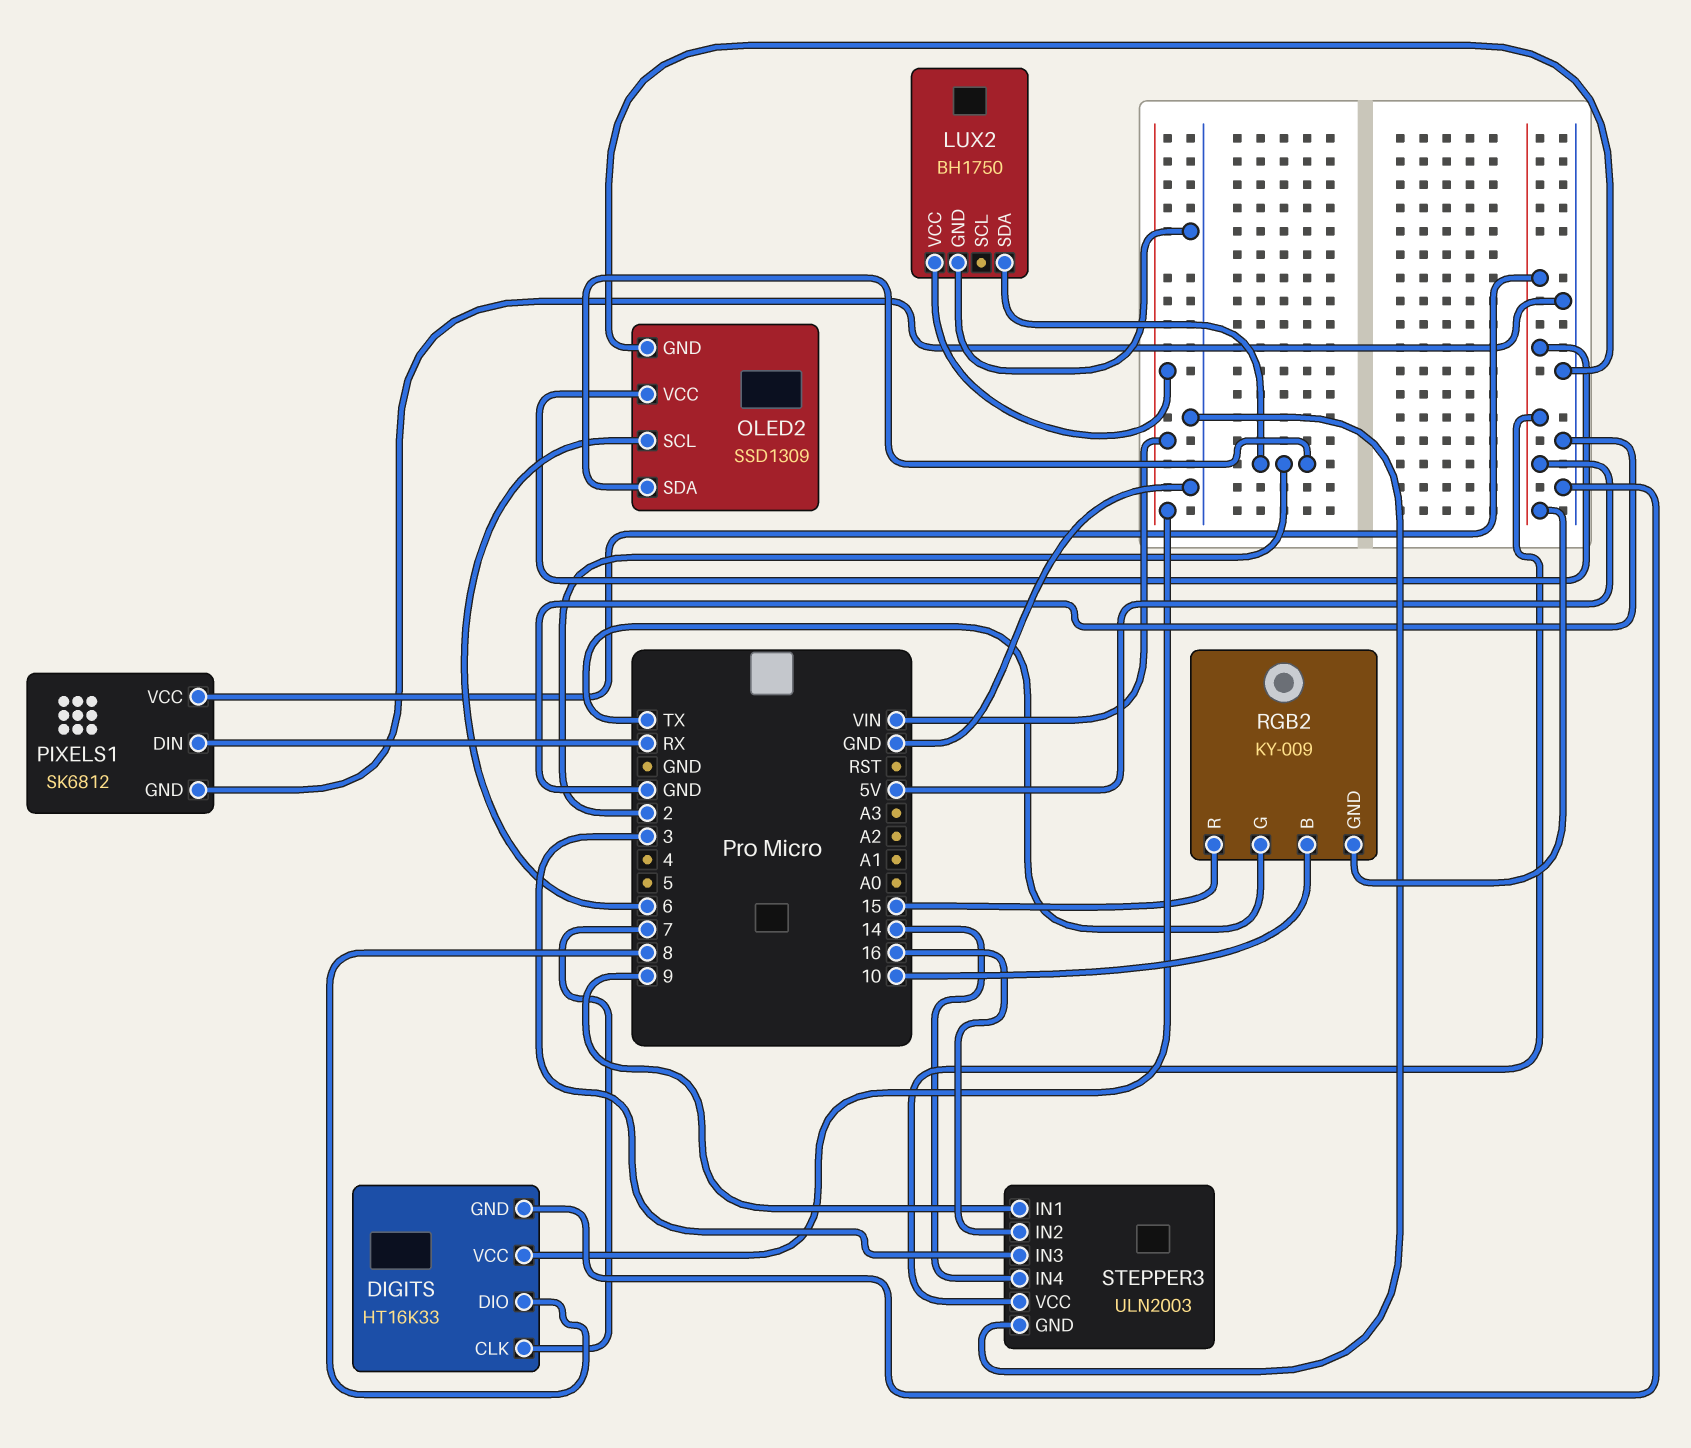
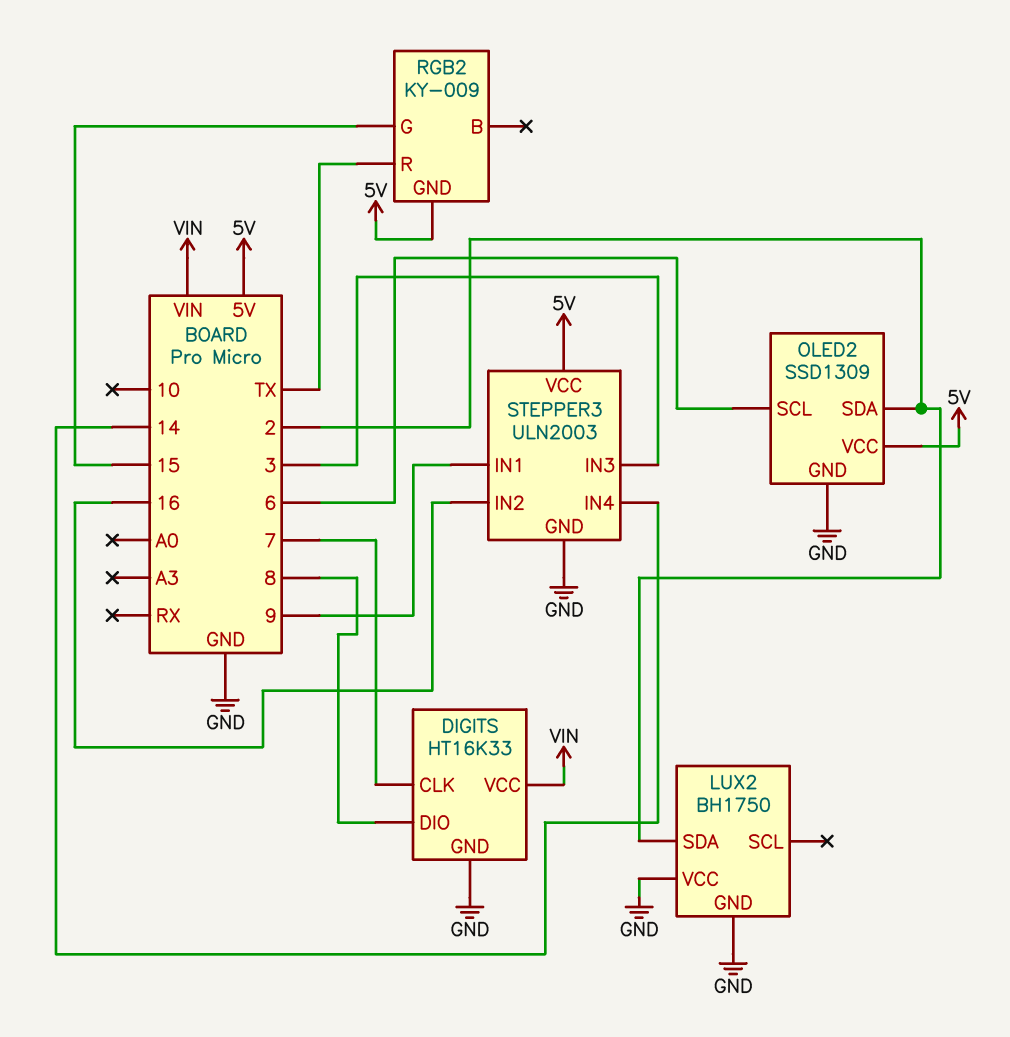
LUX2 pin VCC: VIN -> GND
PIXELS1: SK6812 -> none
PIXELS1 pin DIN: RX -> none
PIXELS1 pin GND: GND -> none
PIXELS1 pin VCC: 5V -> none
RGB2 pin B: 10 -> none
RGB2 pin G: TX -> 15
RGB2 pin R: 15 -> TX

